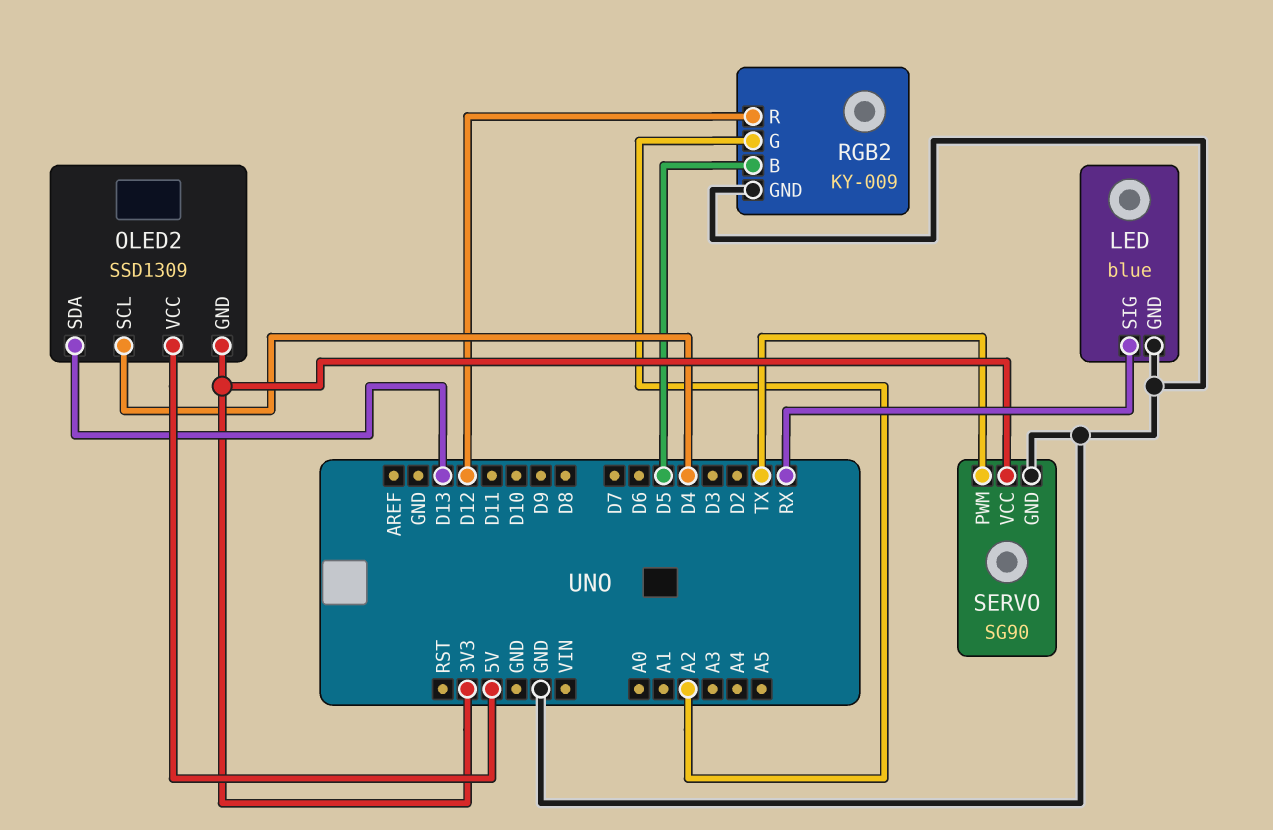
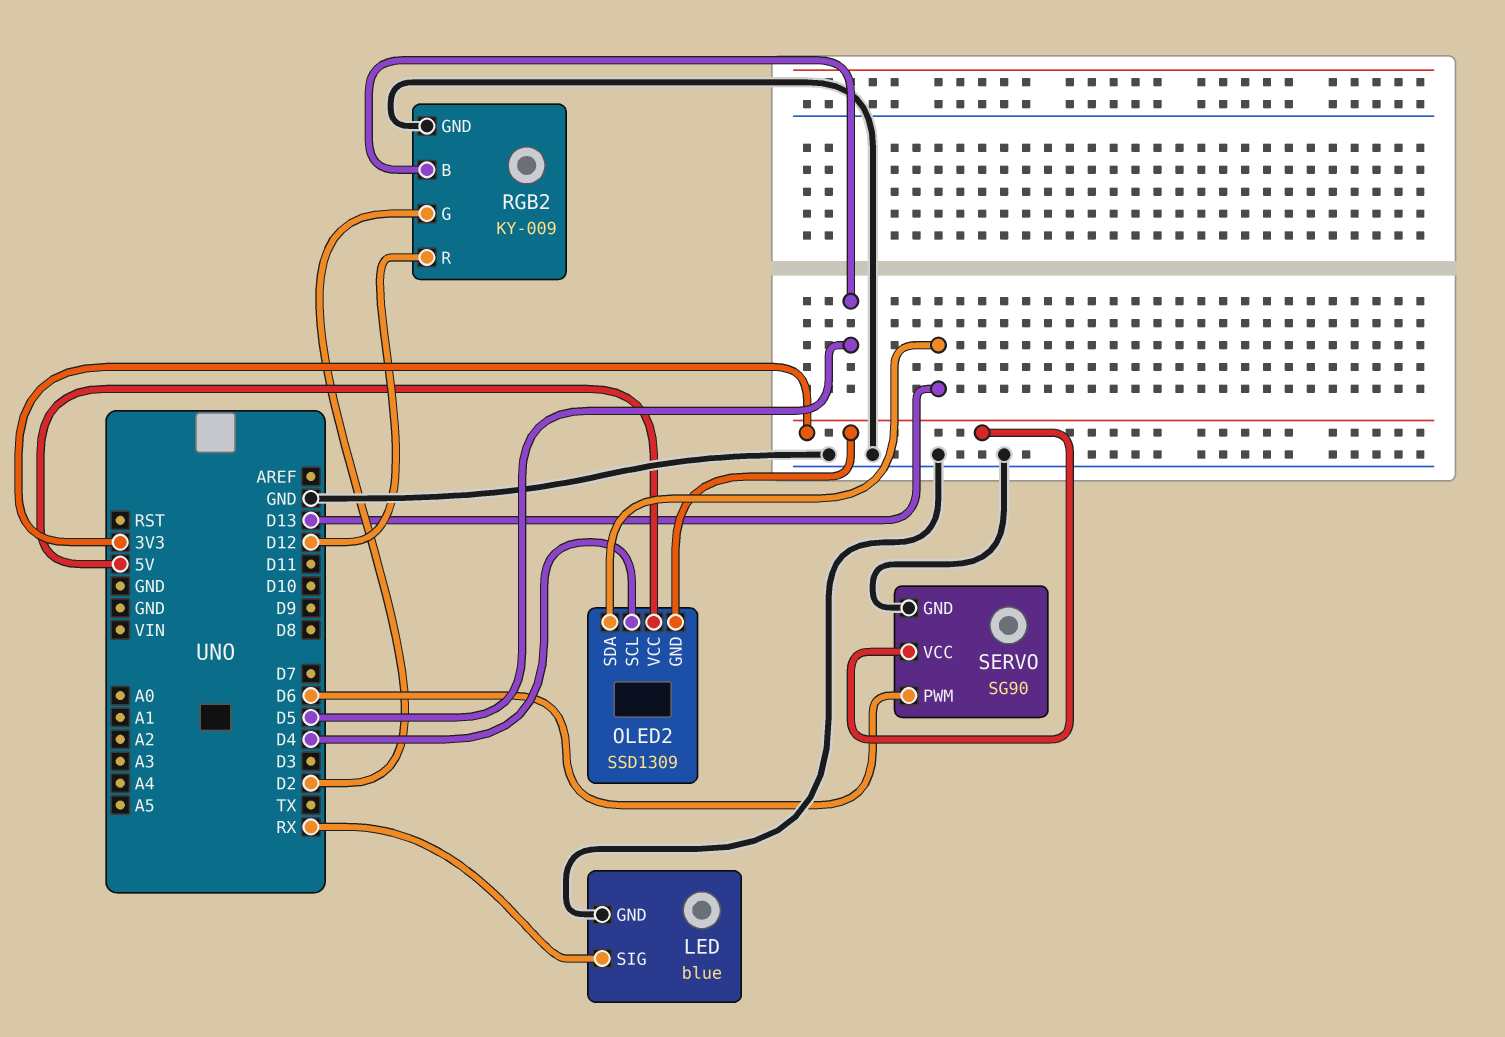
RGB2 pin G: A2 -> D2
SERVO pin PWM: TX -> D6

